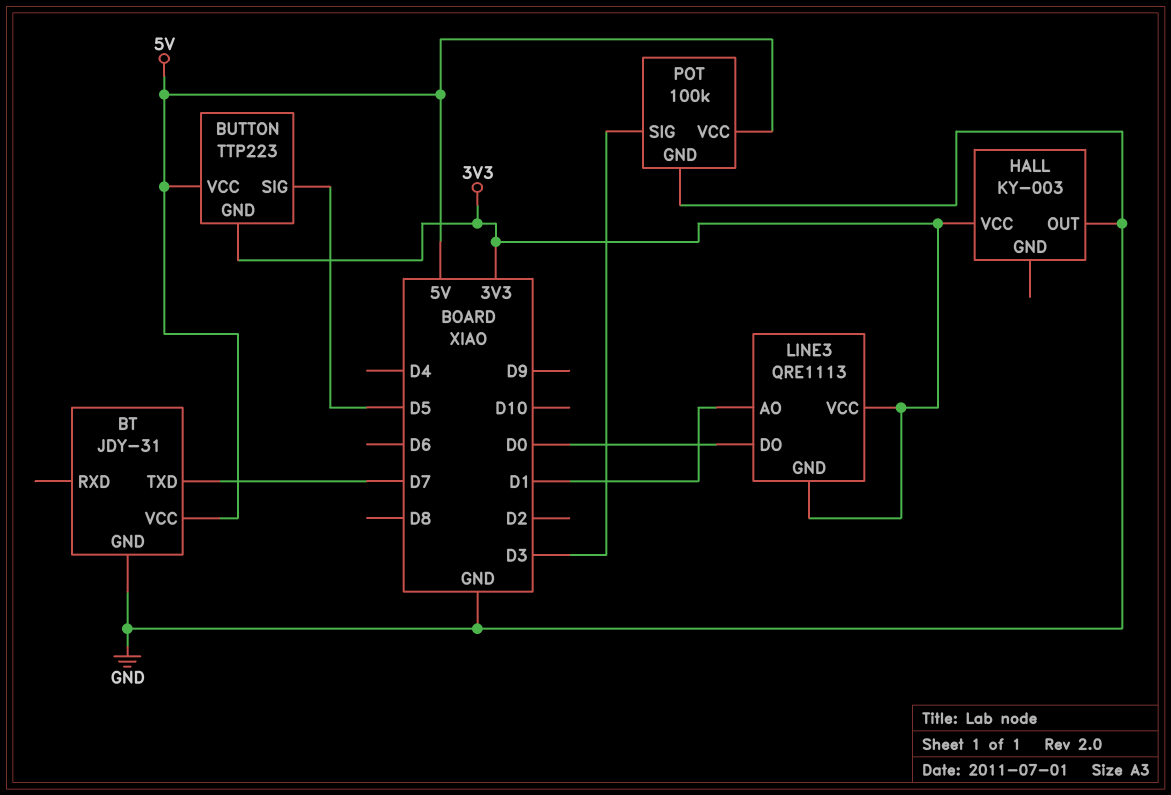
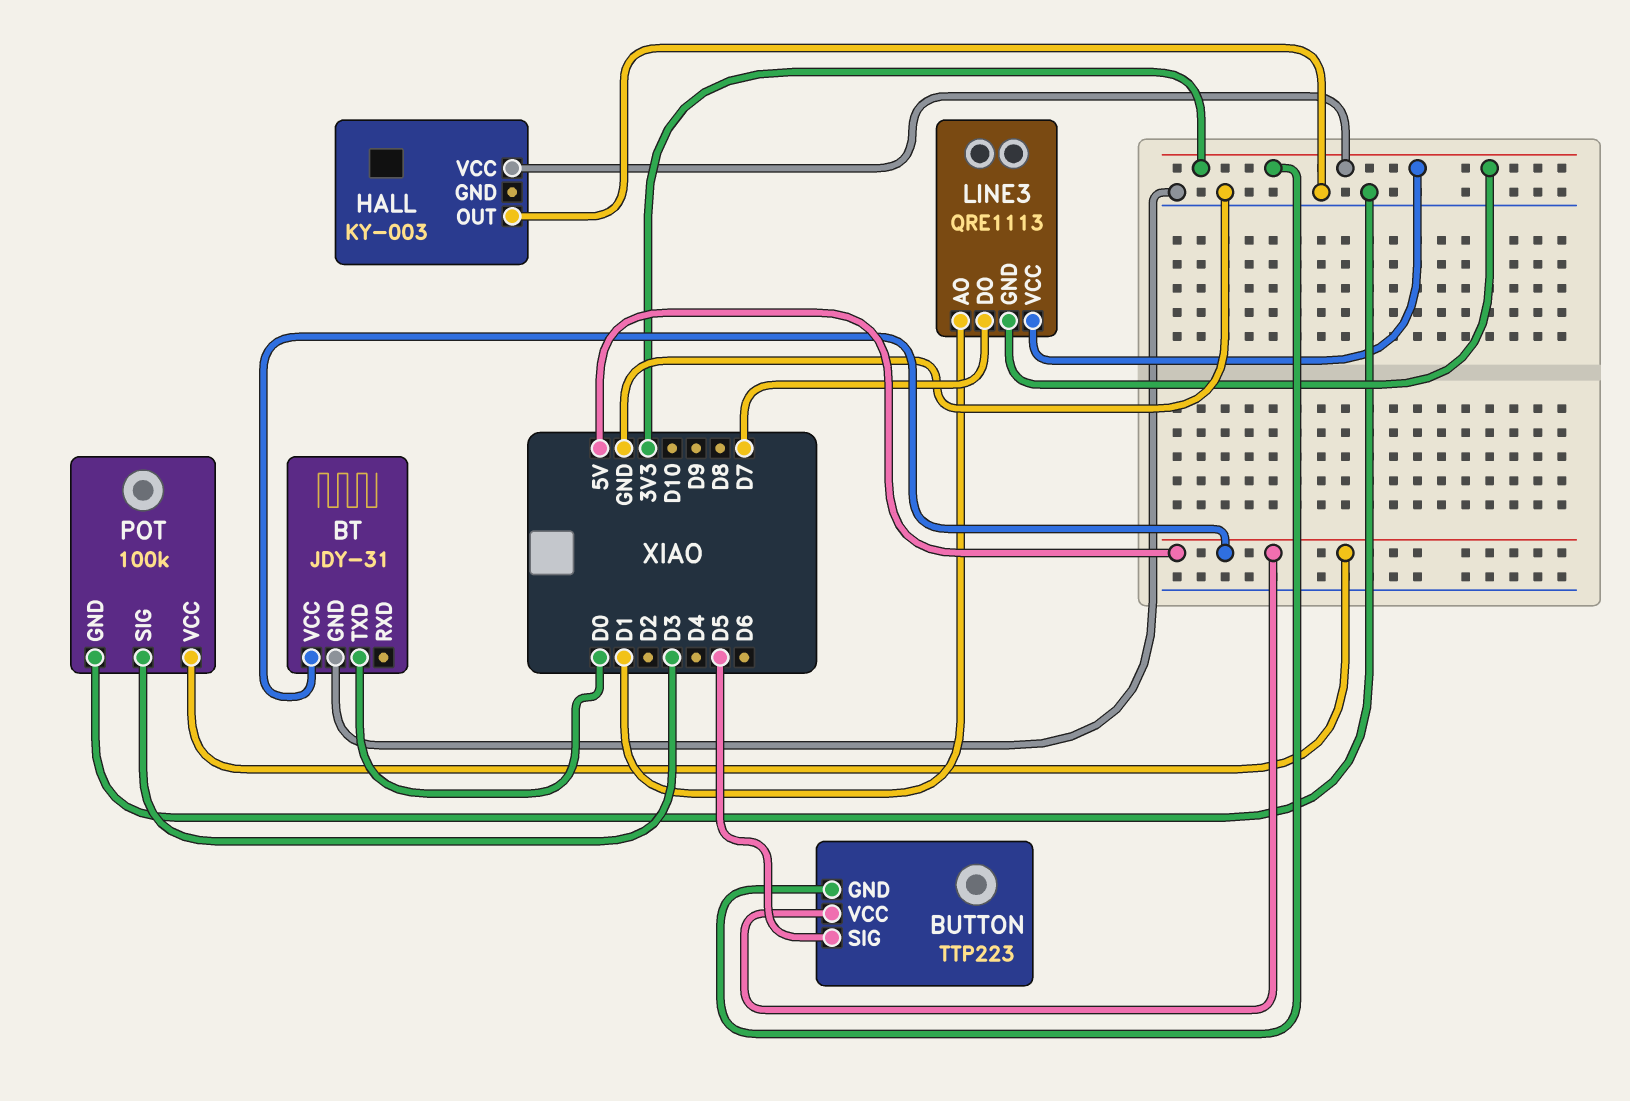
BT pin TXD: D7 -> D0
LINE3 pin DO: D0 -> D7

